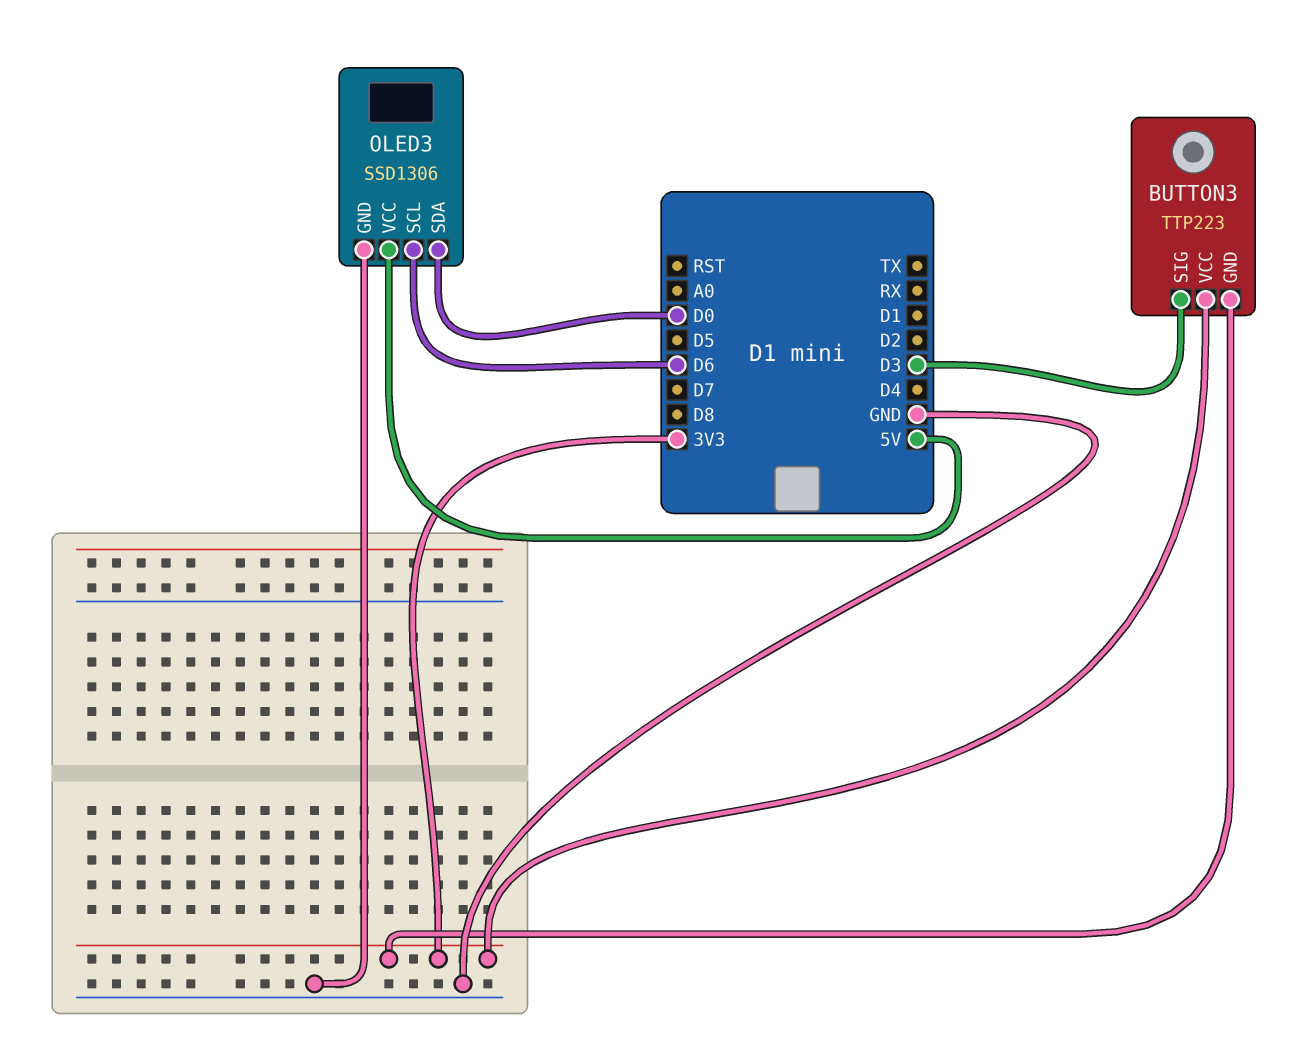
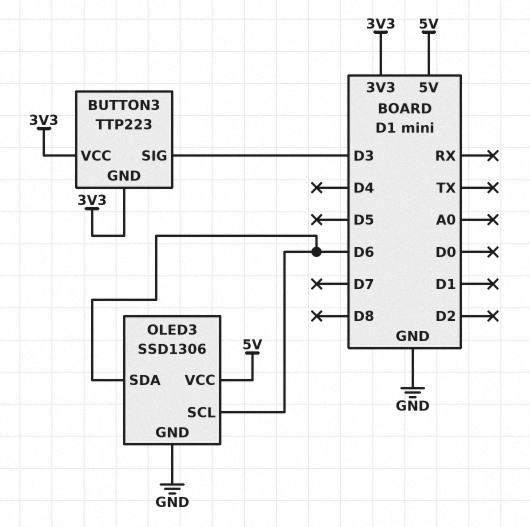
OLED3 pin SDA: D0 -> D6

